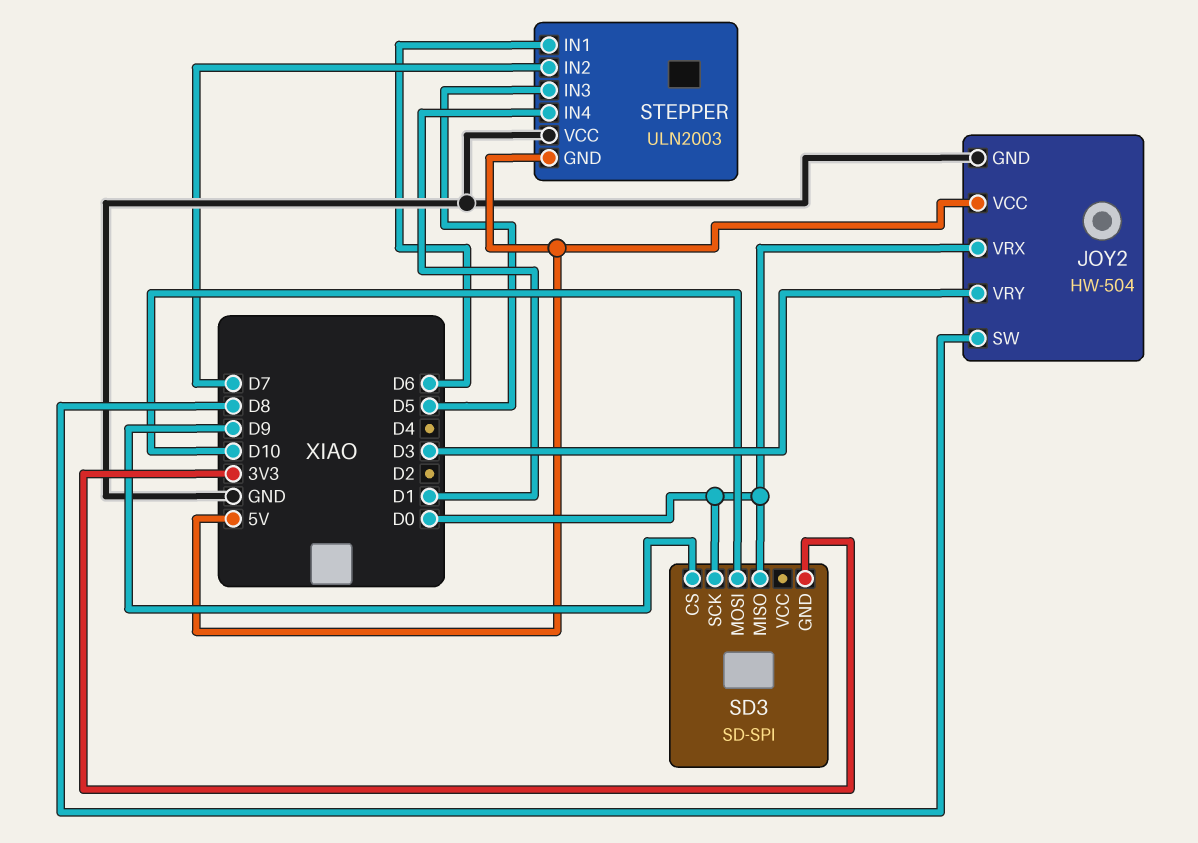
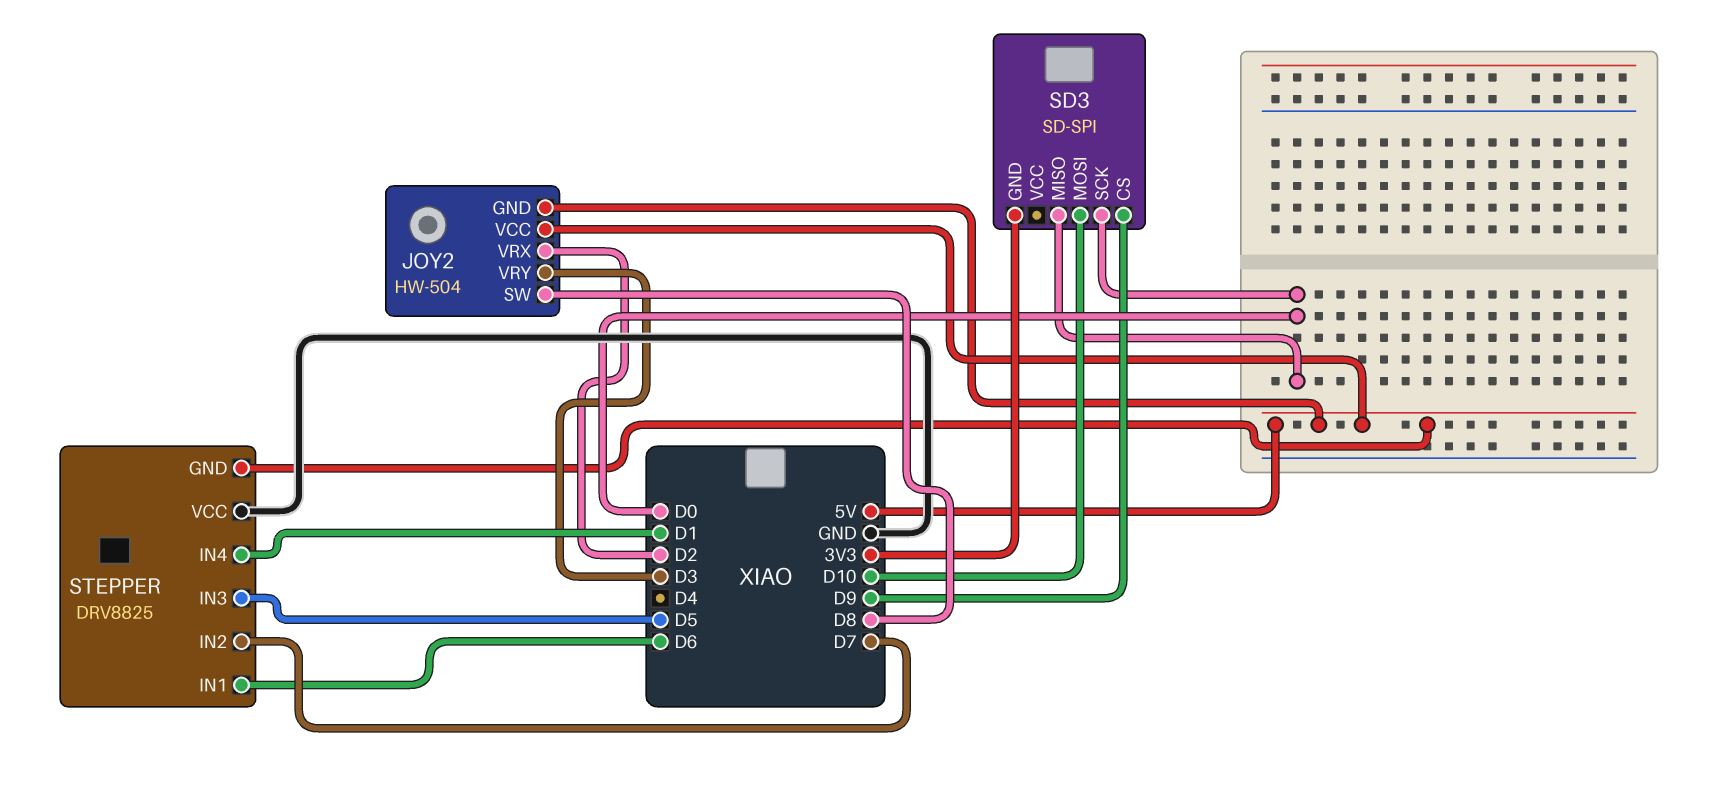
JOY2 pin GND: GND -> 5V
JOY2 pin VRX: D0 -> D2
STEPPER: ULN2003 -> DRV8825

